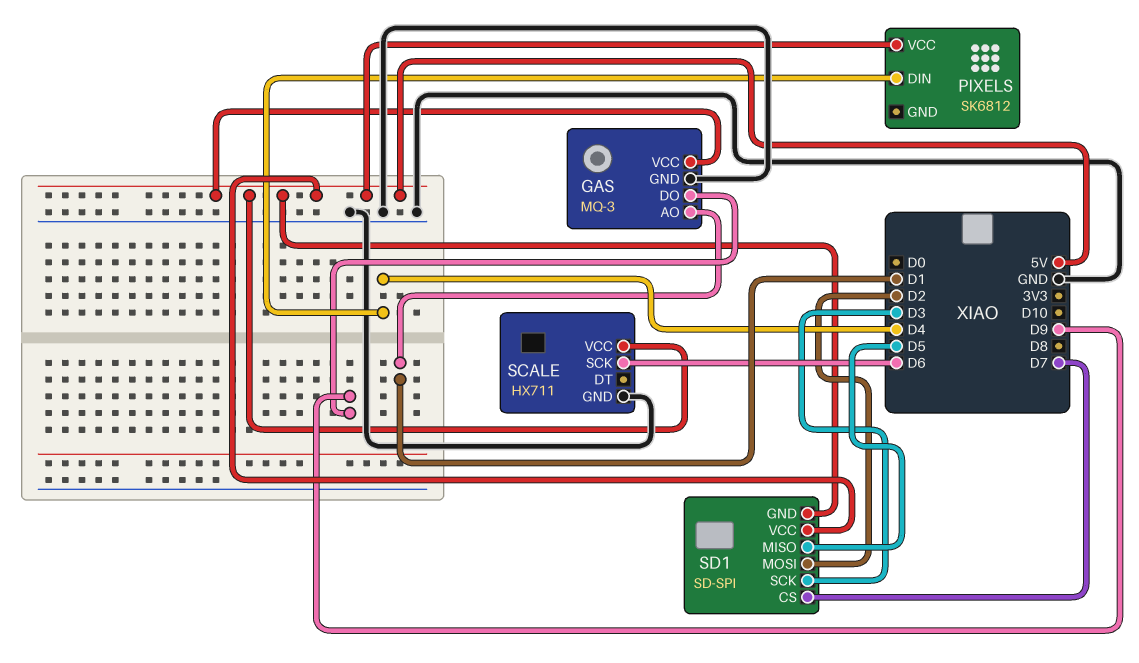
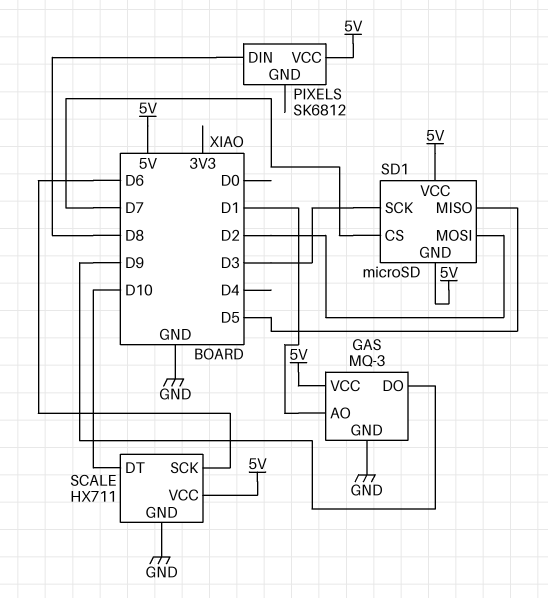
PIXELS pin DIN: D4 -> D8
SCALE pin DT: none -> D10
SD1: SD-SPI -> microSD

